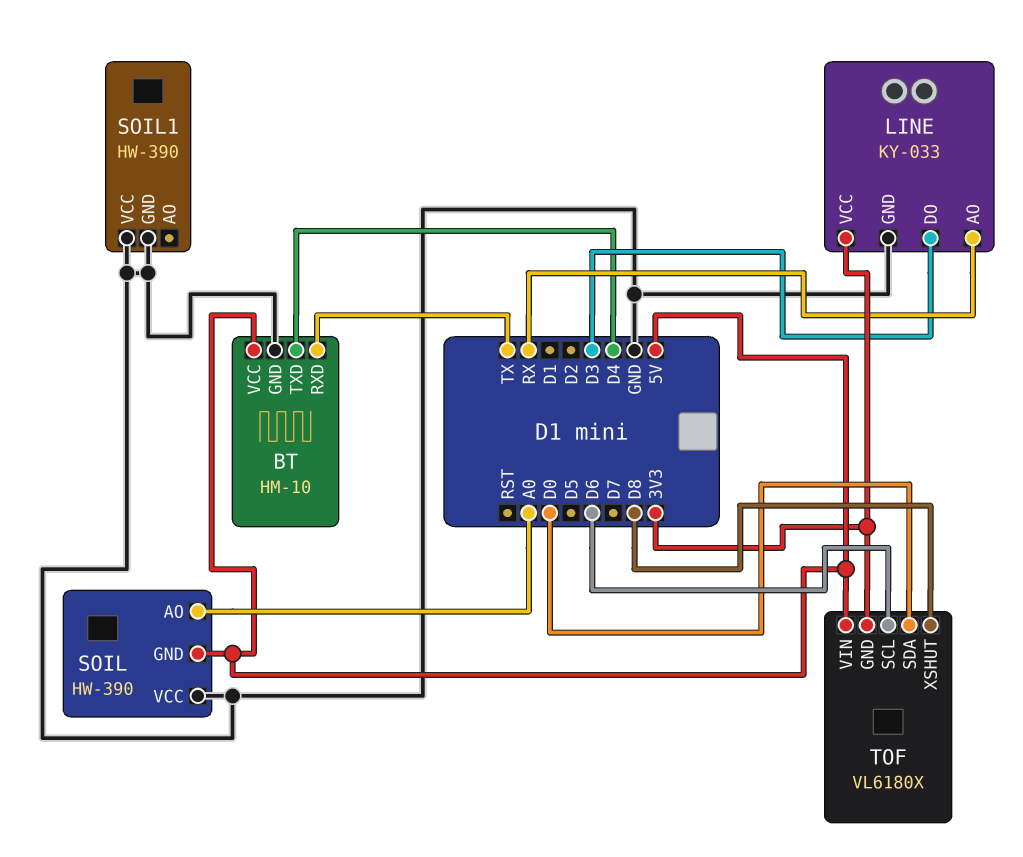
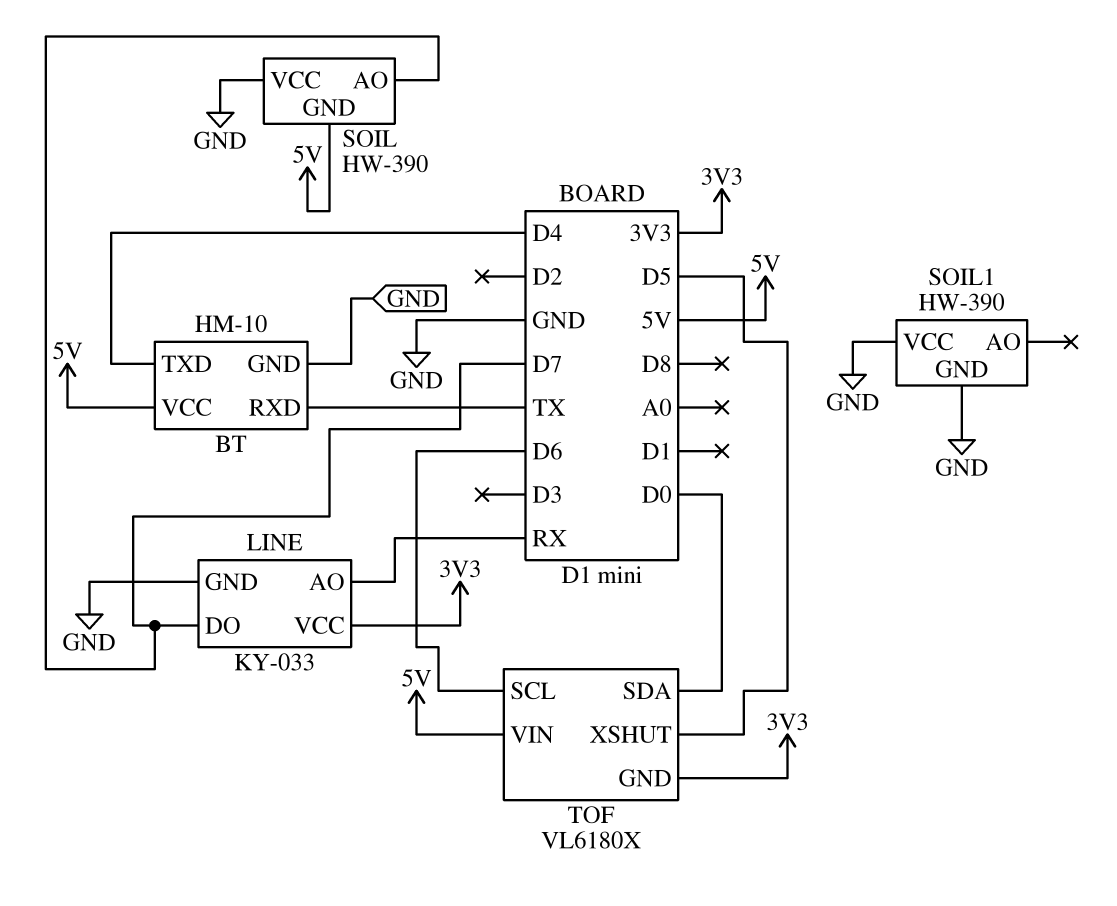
LINE pin DO: D3 -> D7
SOIL pin AO: A0 -> D7
TOF pin XSHUT: D8 -> D5

